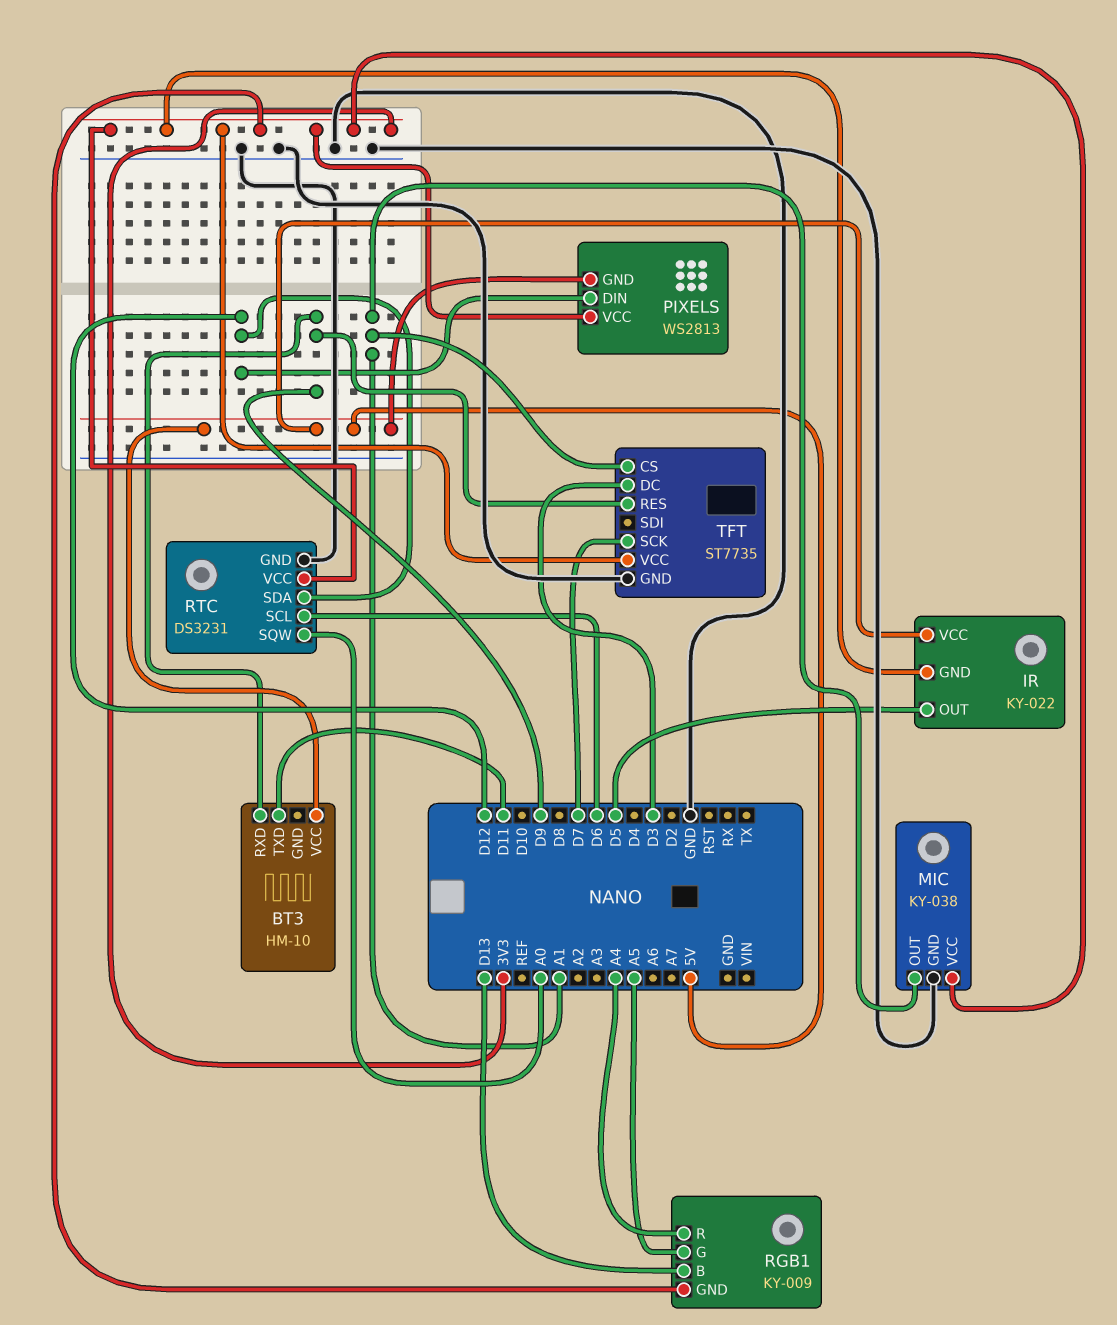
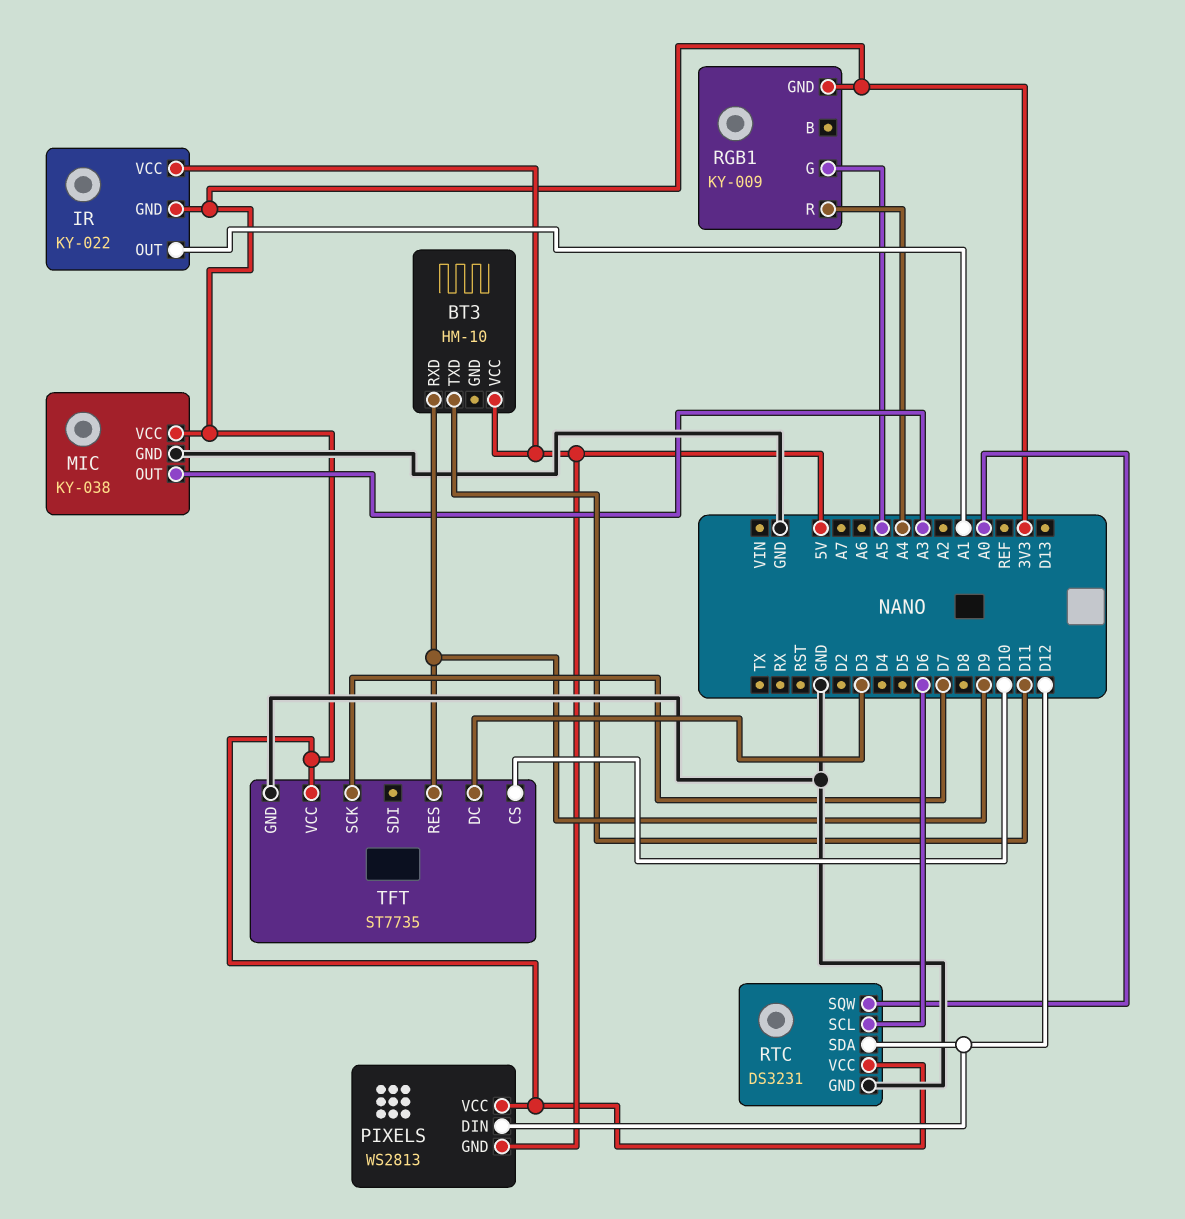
IR pin OUT: D5 -> A1
MIC pin OUT: A1 -> A3
RGB1 pin B: D13 -> none
TFT pin CS: A1 -> D10

